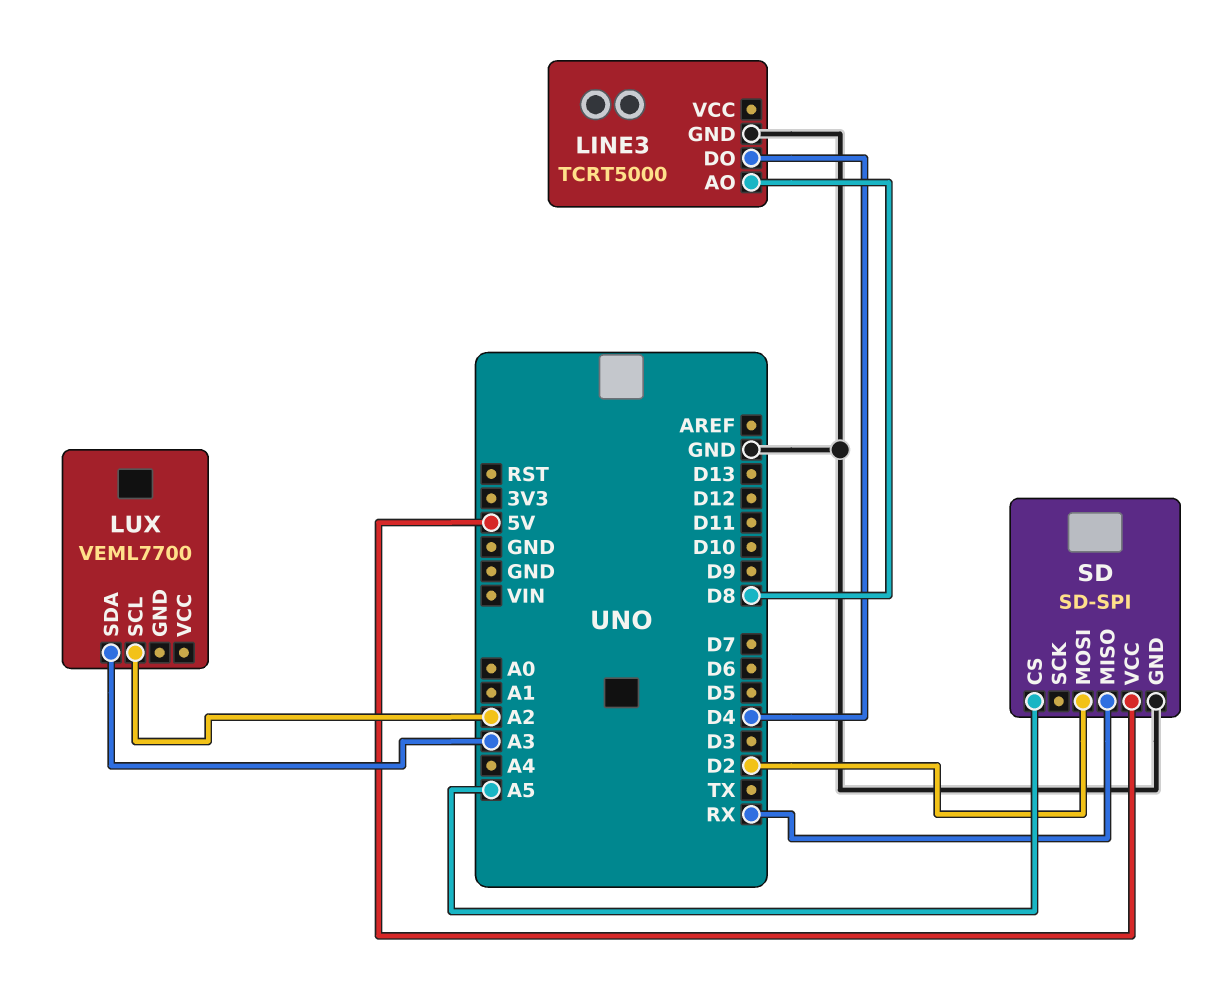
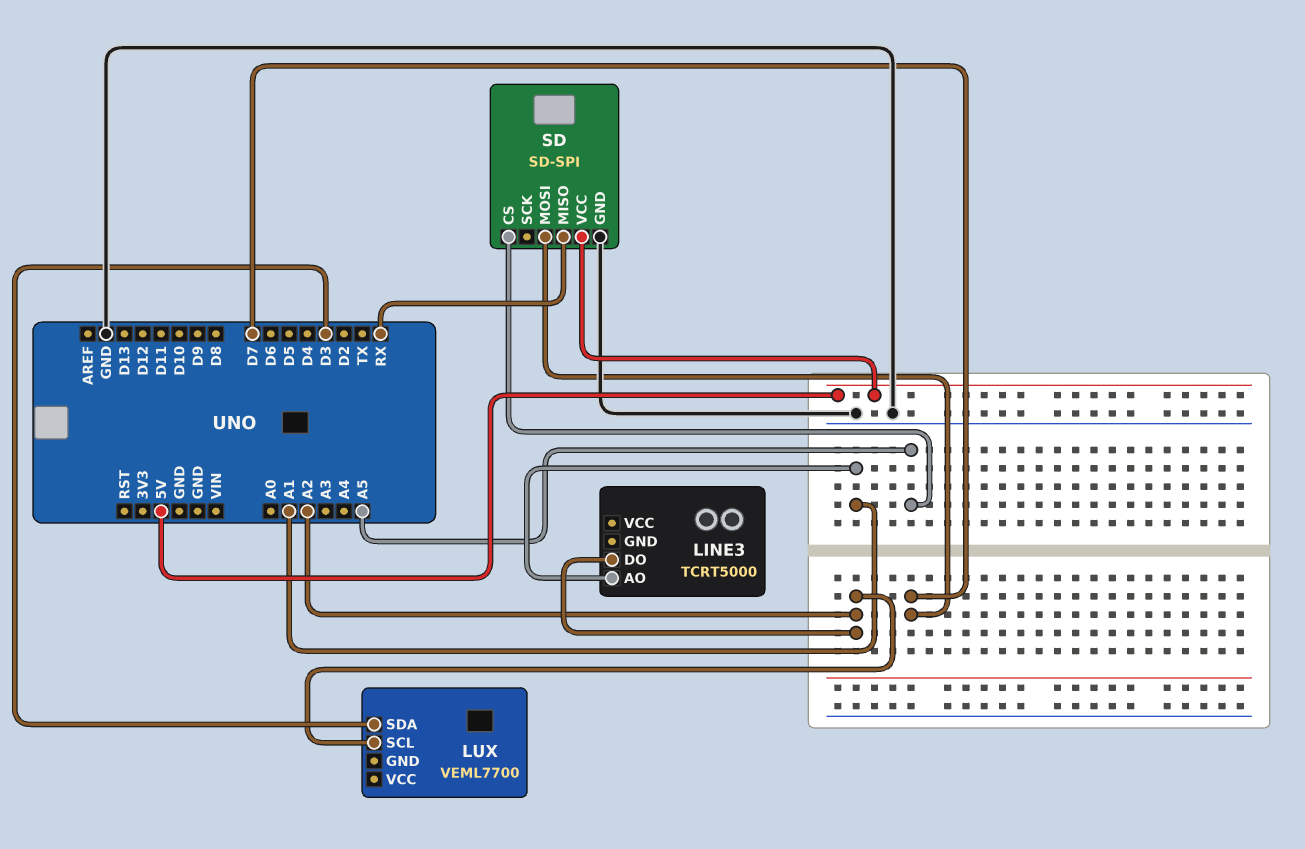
LINE3 pin AO: D8 -> A1
LINE3 pin DO: D4 -> A2
LINE3 pin GND: GND -> none
LUX pin SDA: A3 -> D3
SD pin MOSI: D2 -> D7

